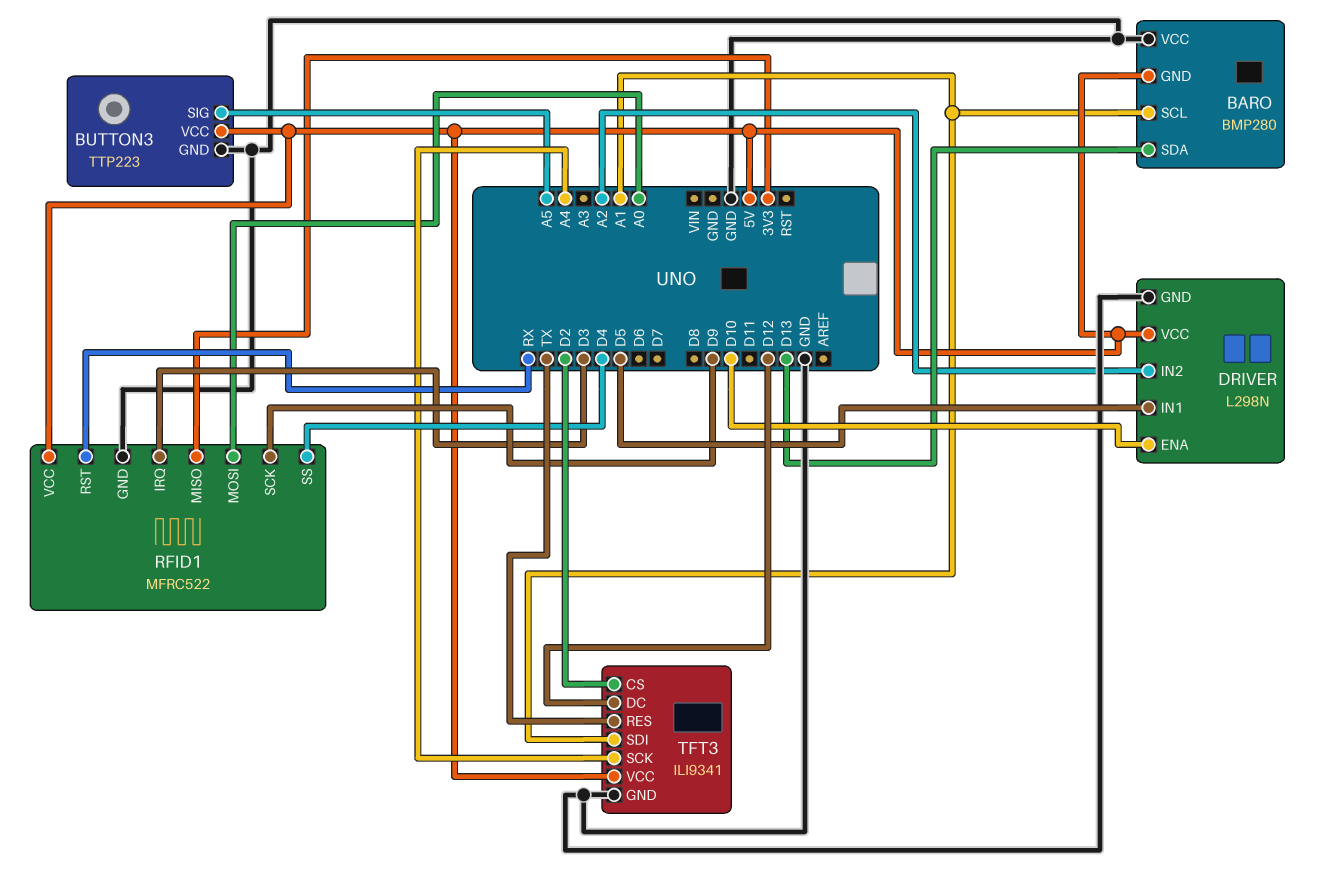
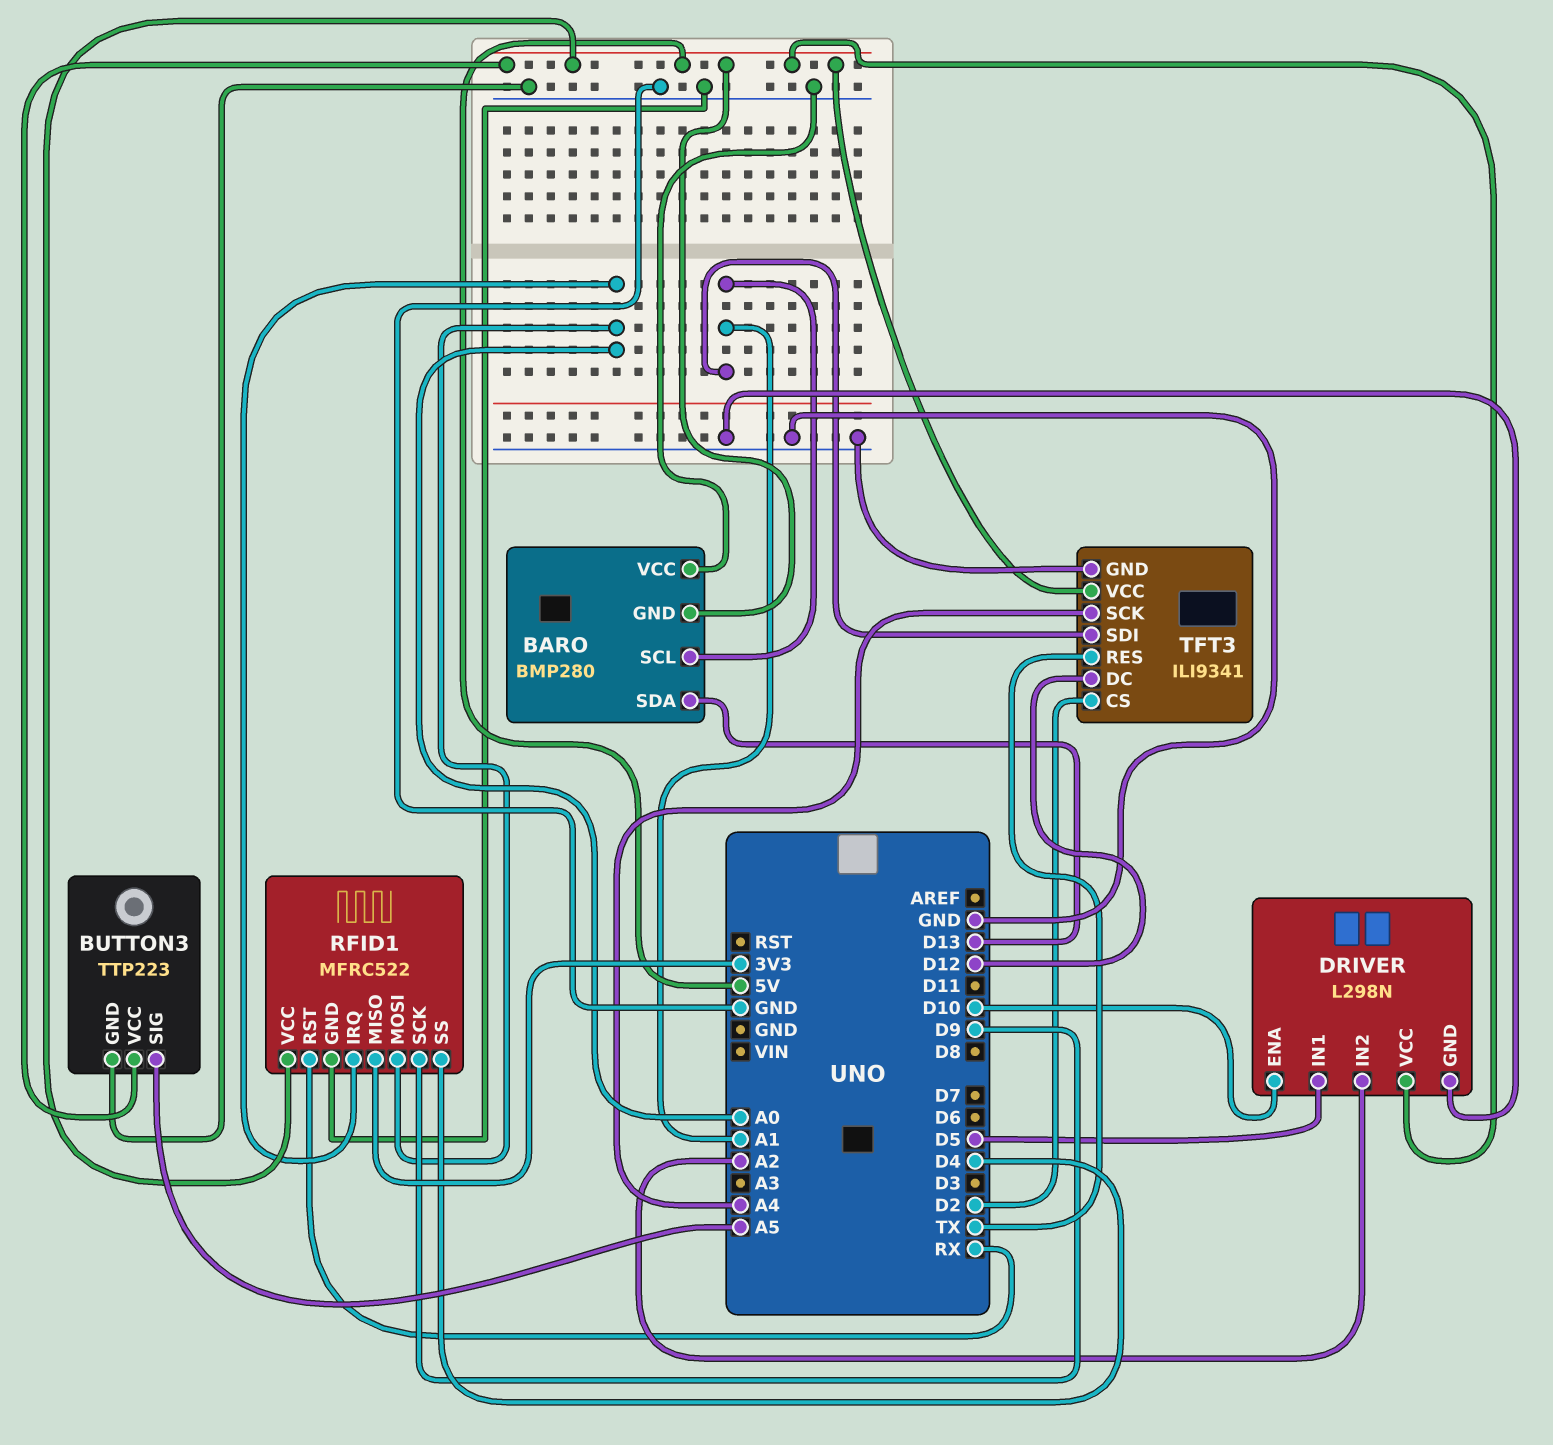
RFID1 pin IRQ: D3 -> A0

